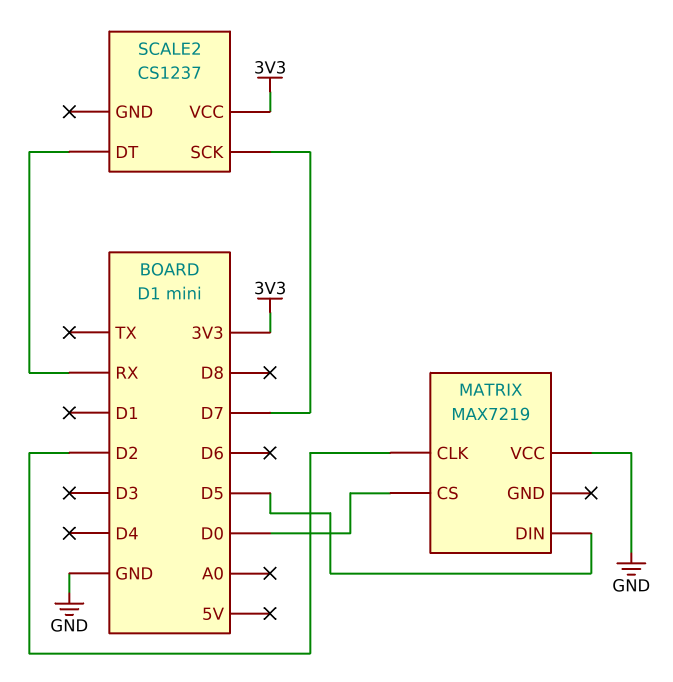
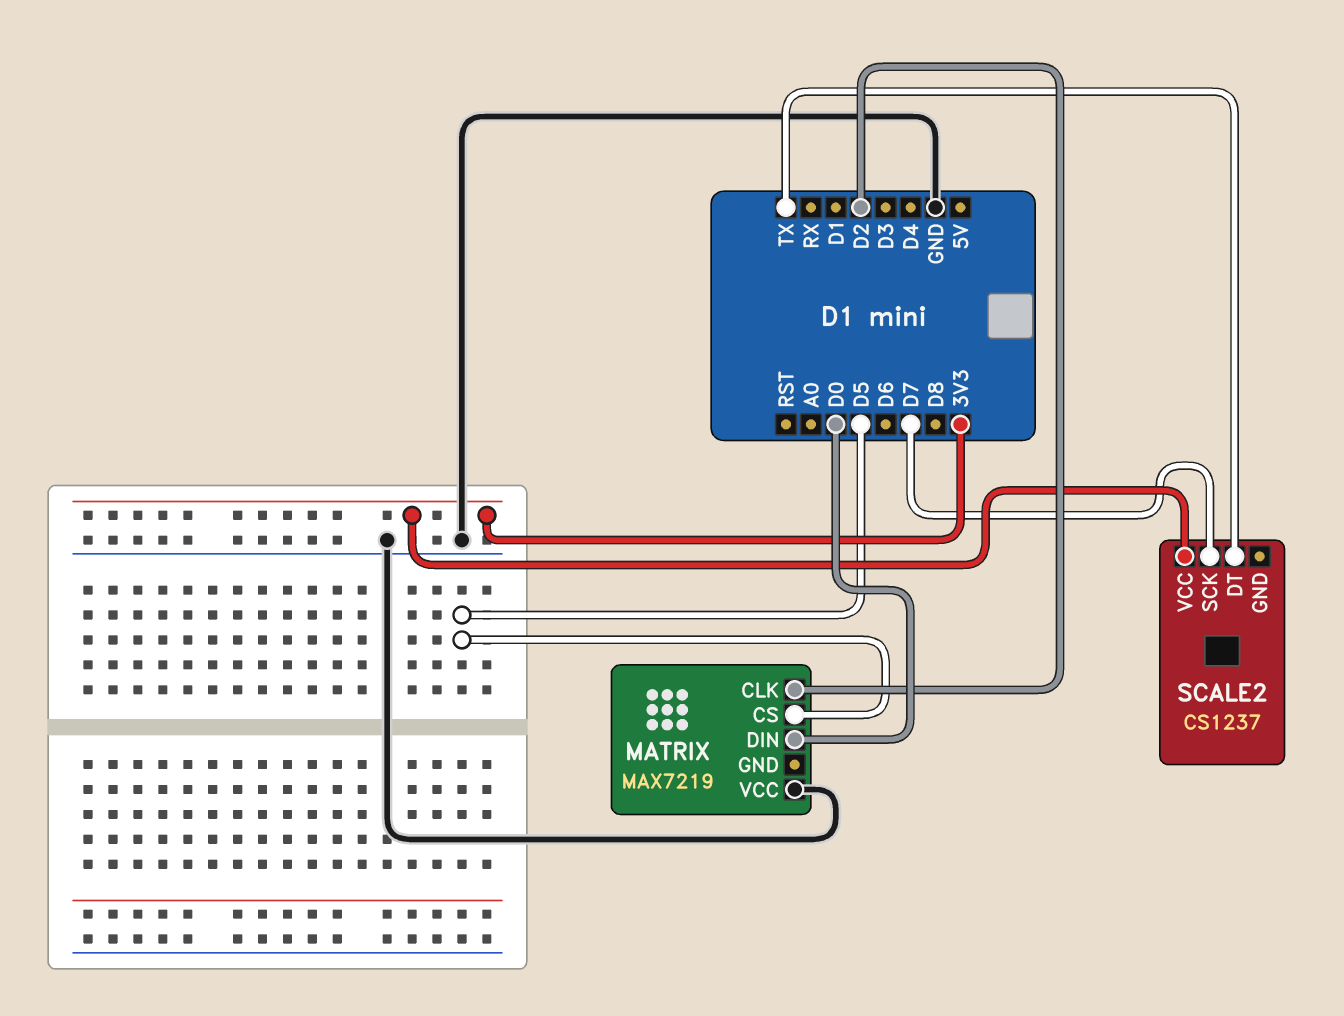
MATRIX pin CS: D0 -> D5
MATRIX pin DIN: D5 -> D0
SCALE2 pin DT: RX -> TX

